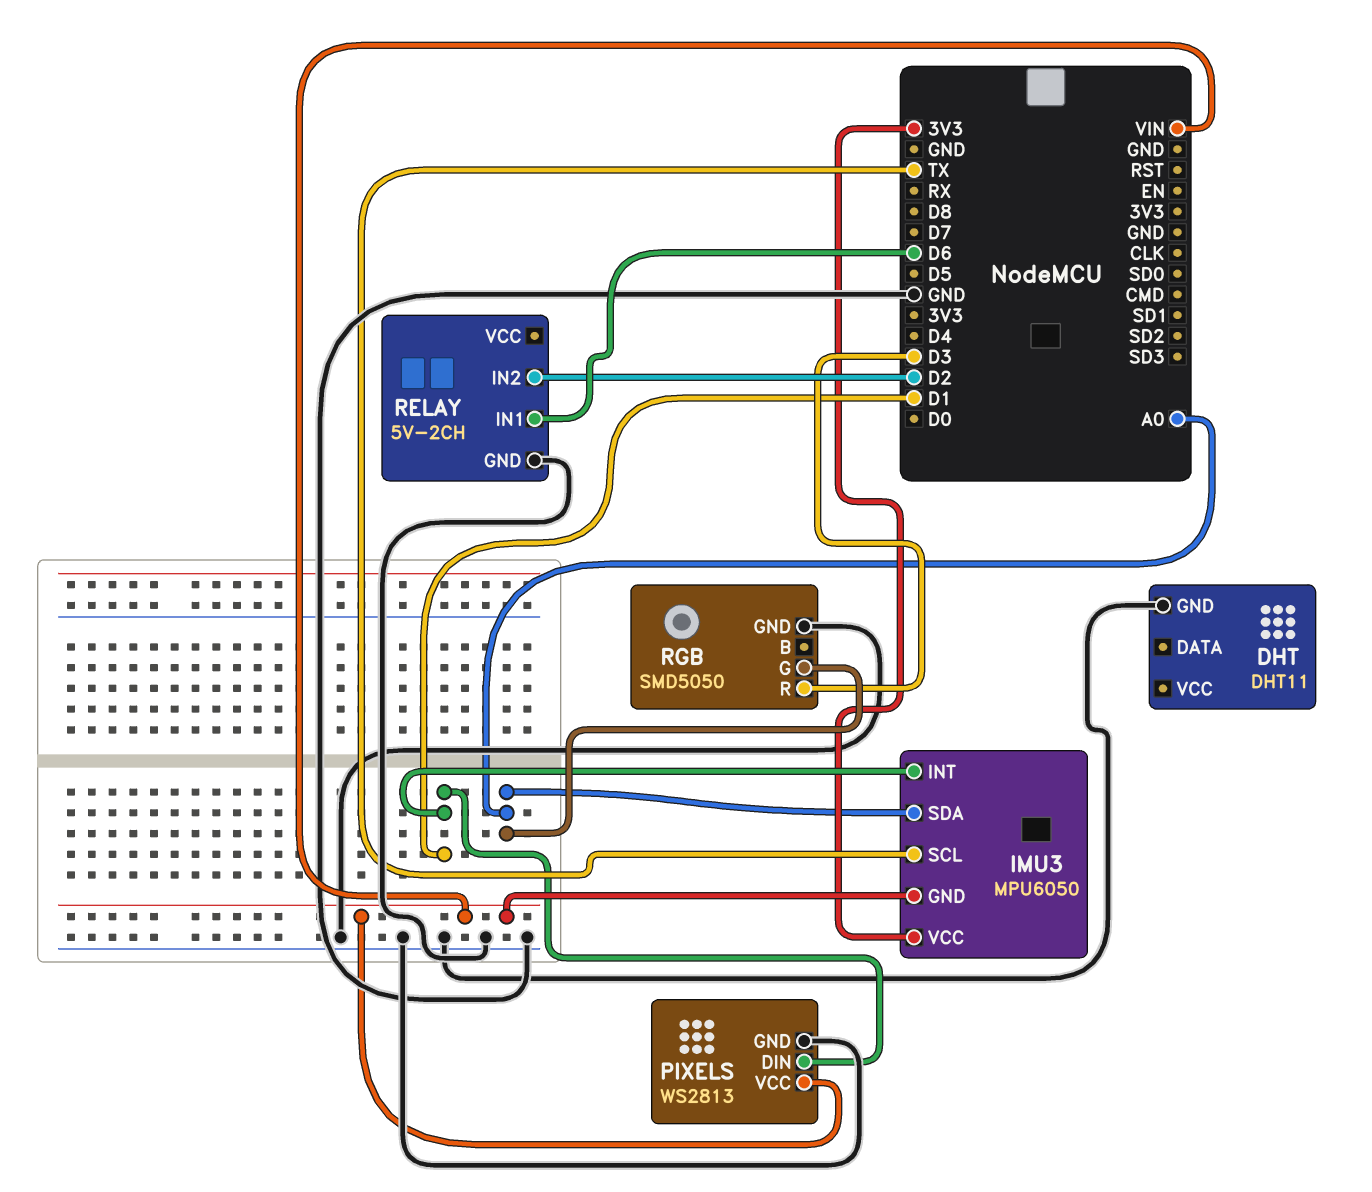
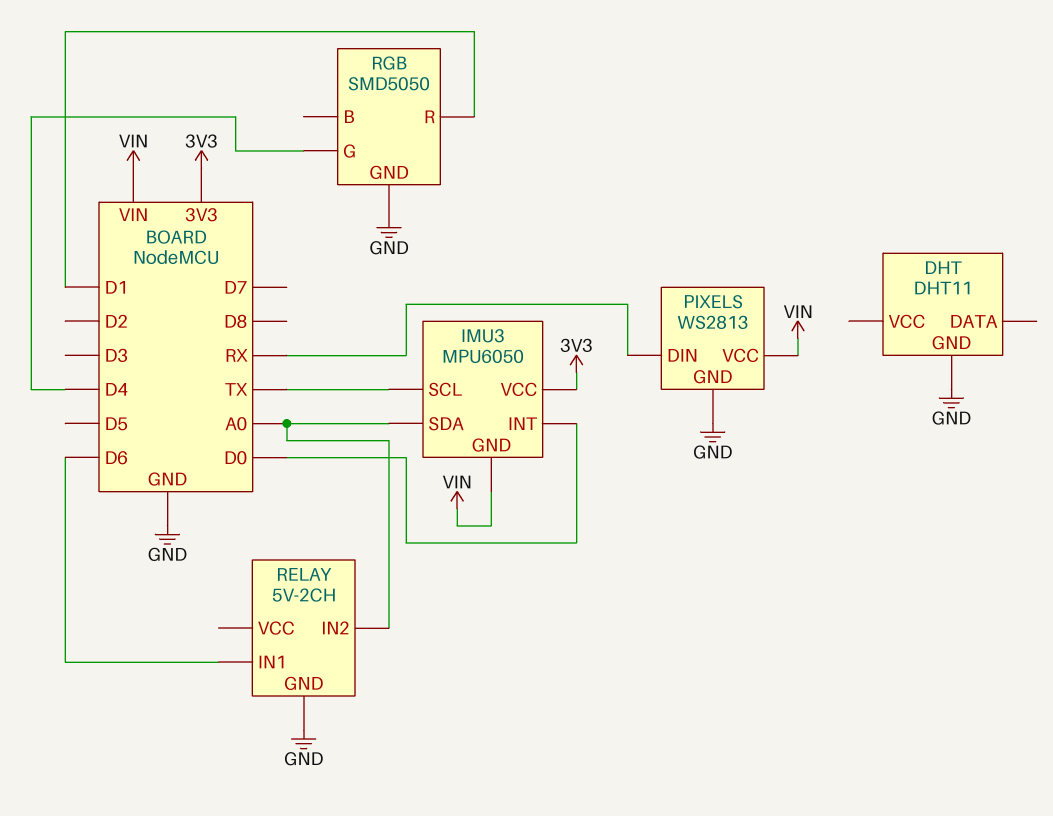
IMU3 pin INT: D1 -> D0
PIXELS pin DIN: D1 -> RX
RELAY pin IN2: D2 -> A0
RGB pin G: A0 -> D4
RGB pin R: D3 -> D1

